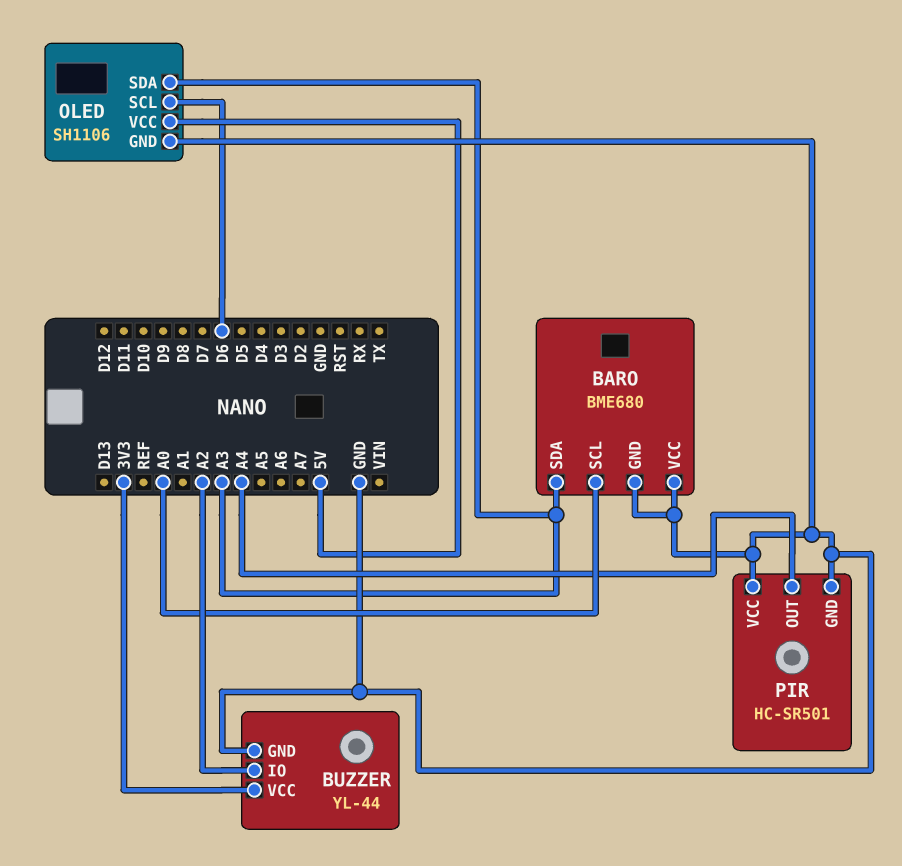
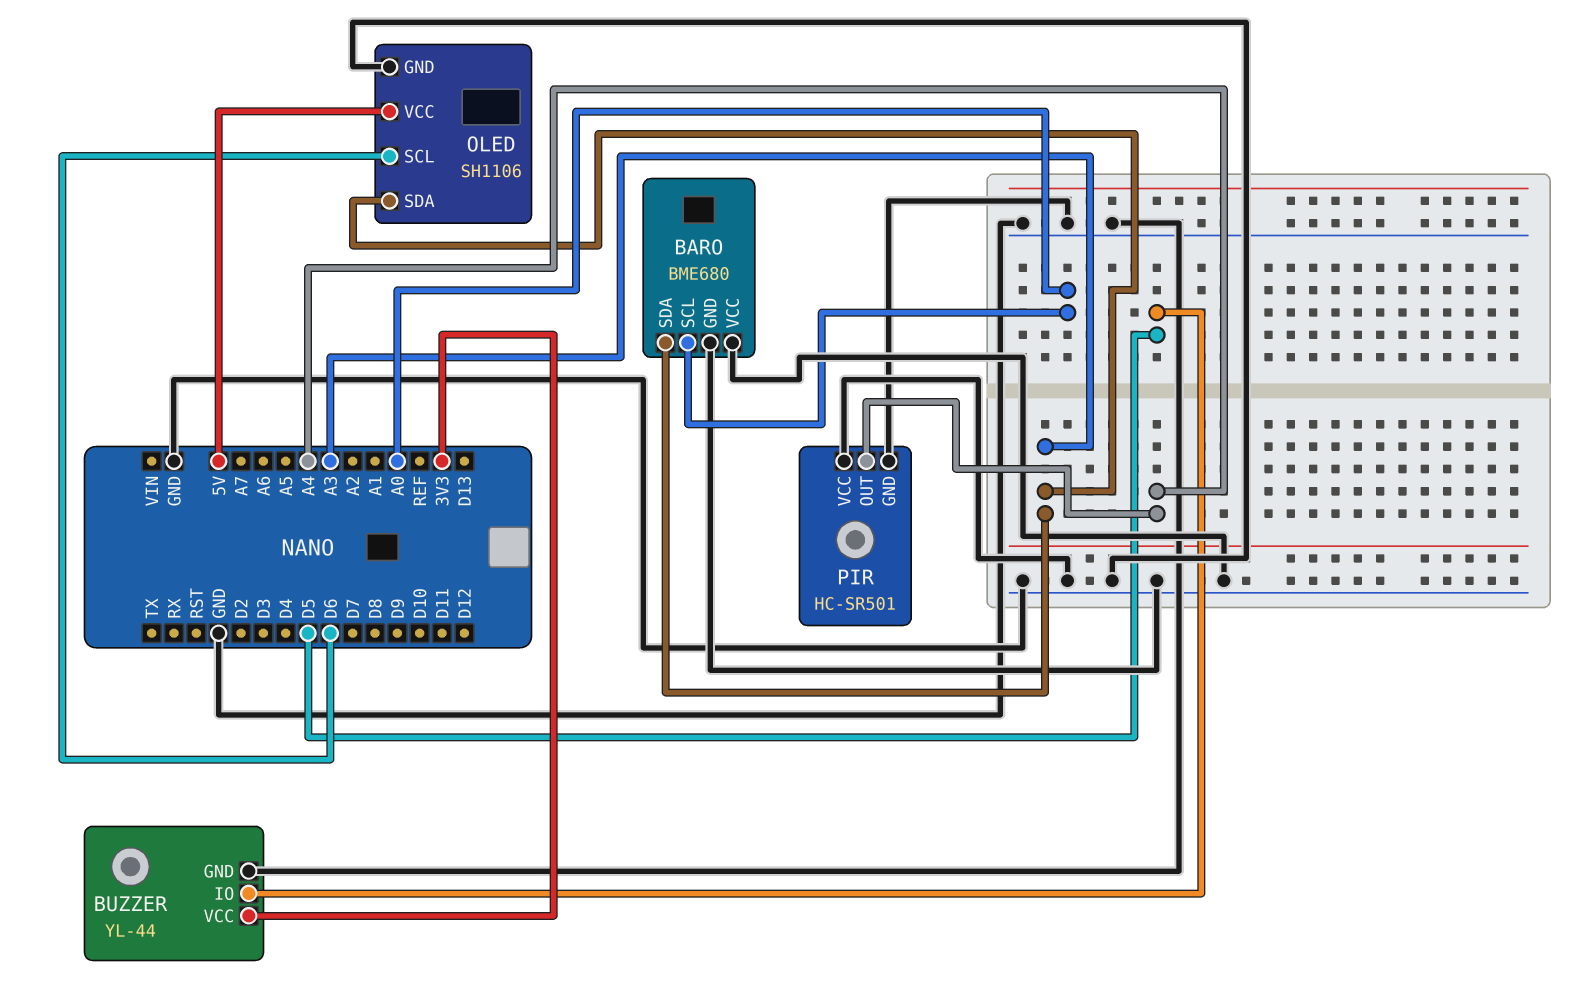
BUZZER pin IO: A2 -> D5

